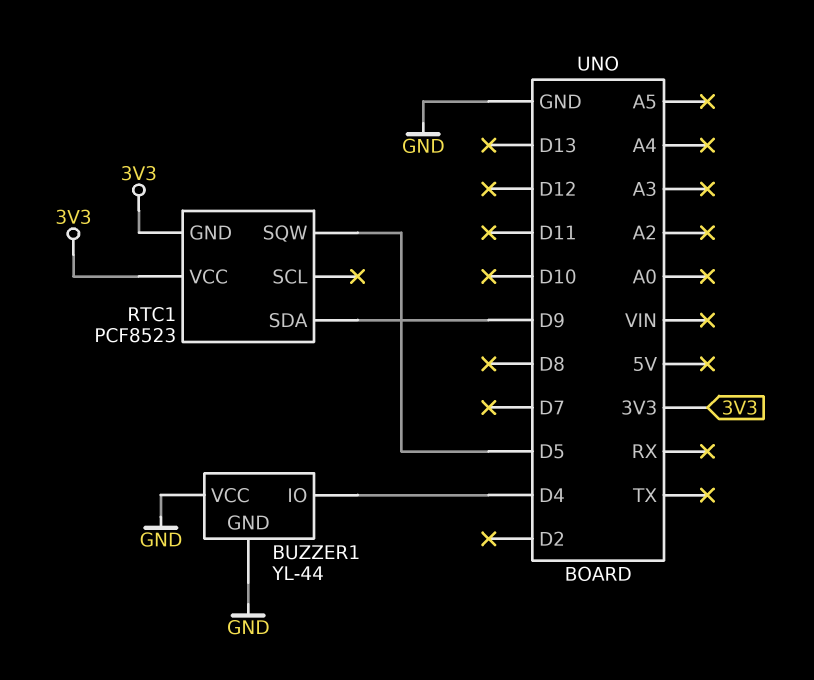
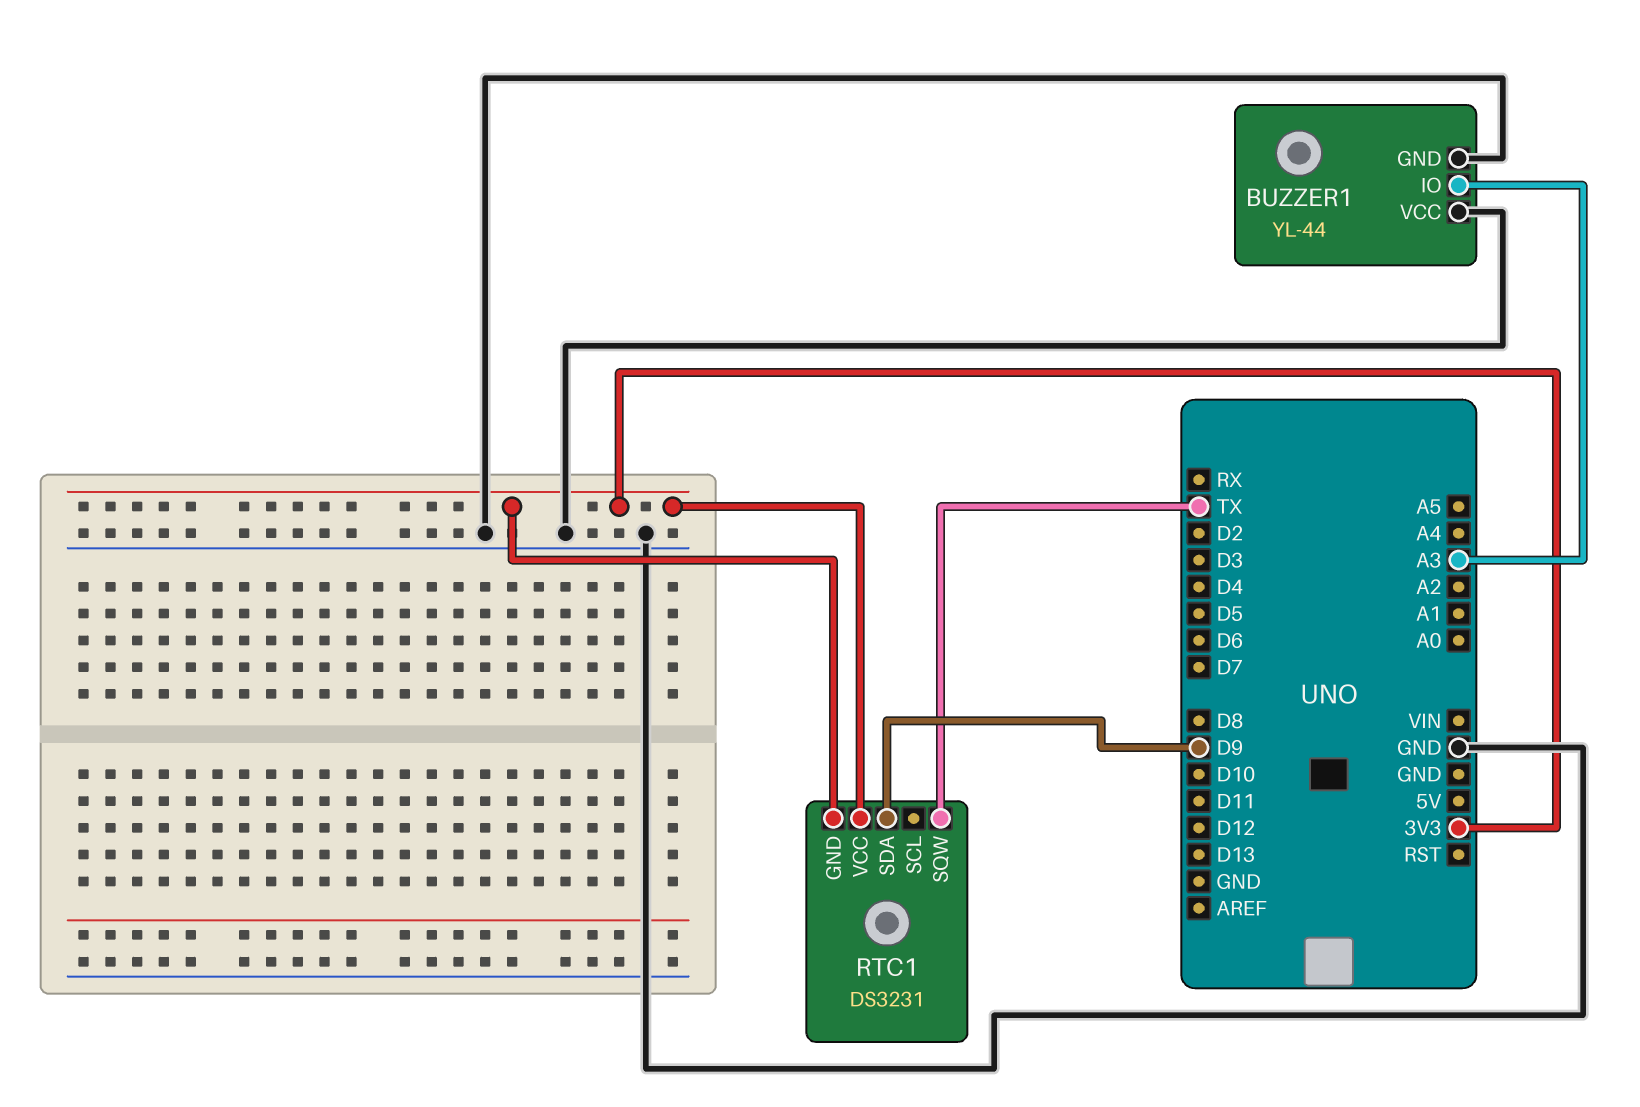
BUZZER1 pin IO: D4 -> A3
RTC1: PCF8523 -> DS3231
RTC1 pin SQW: D5 -> TX

